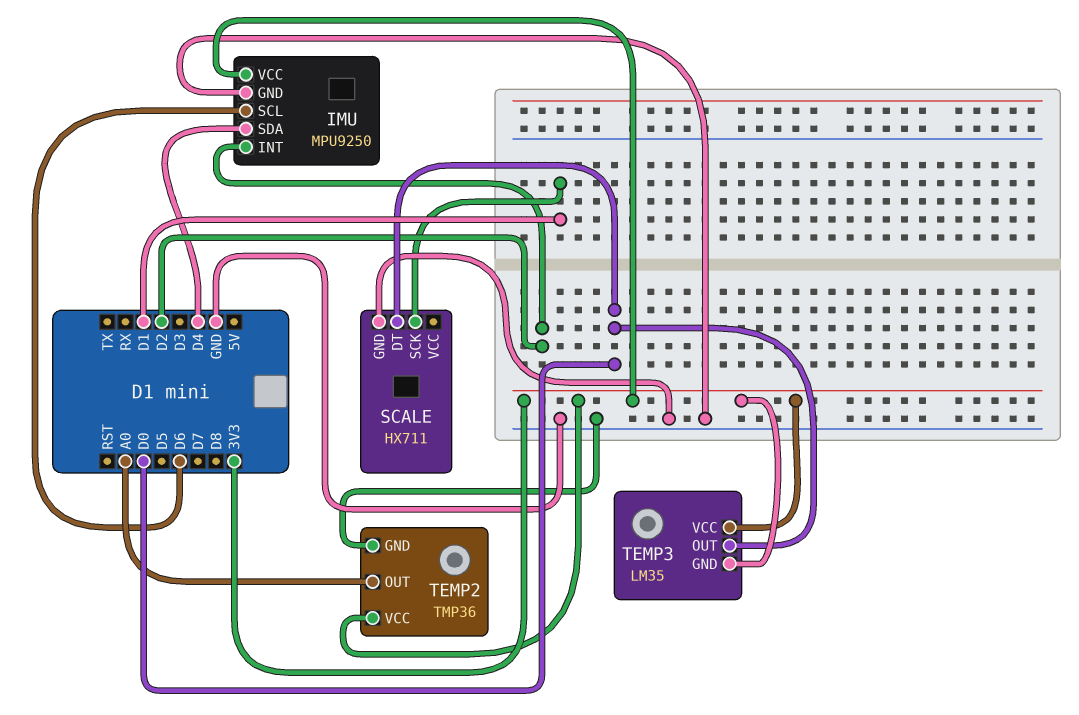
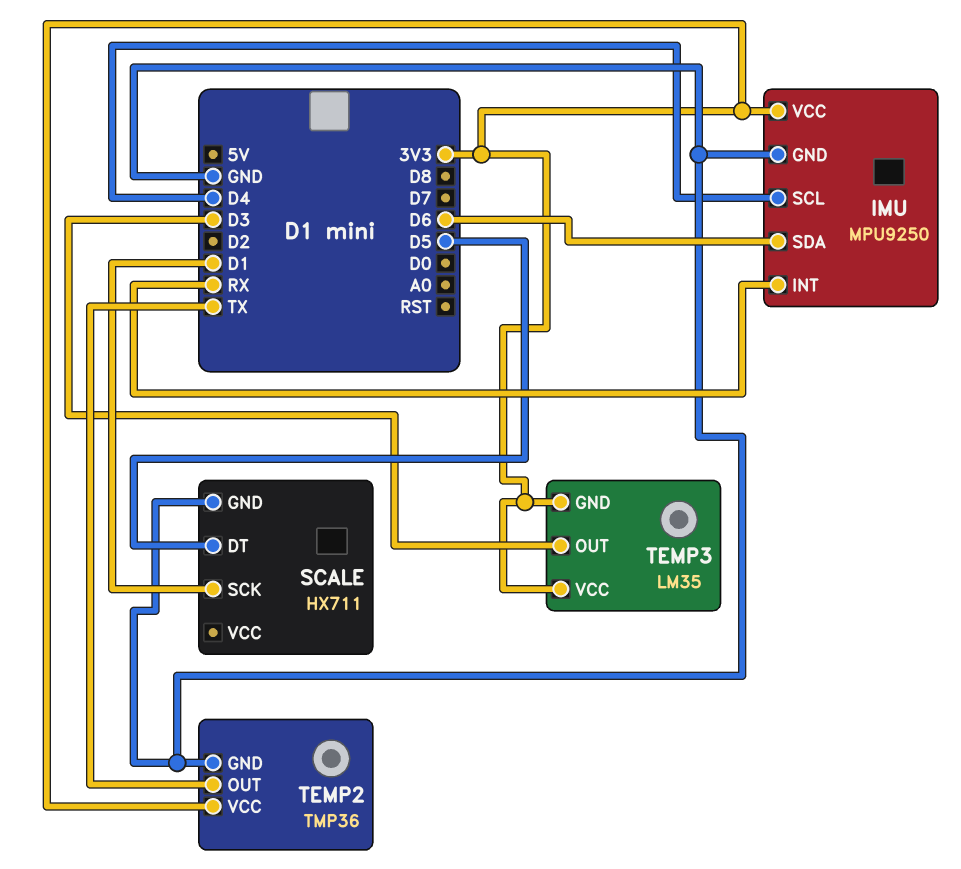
IMU pin INT: D2 -> RX
IMU pin SCL: D6 -> D4
IMU pin SDA: D4 -> D6
SCALE pin DT: D0 -> D5
TEMP2 pin OUT: A0 -> TX
TEMP3 pin OUT: D0 -> D3

